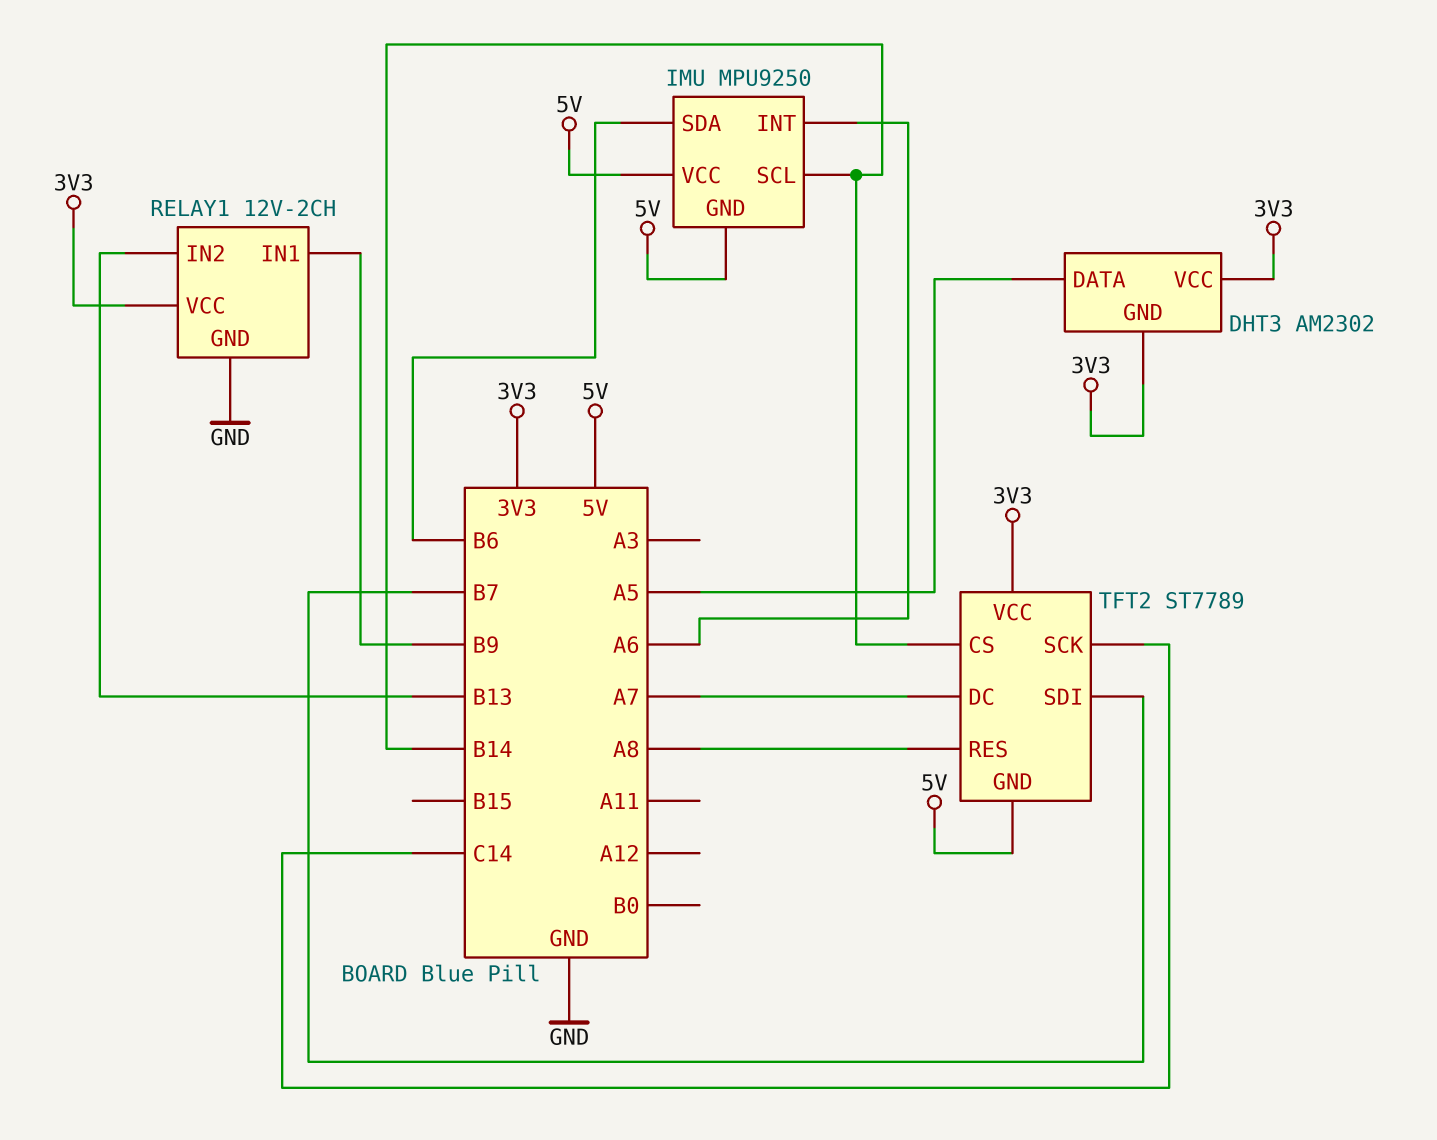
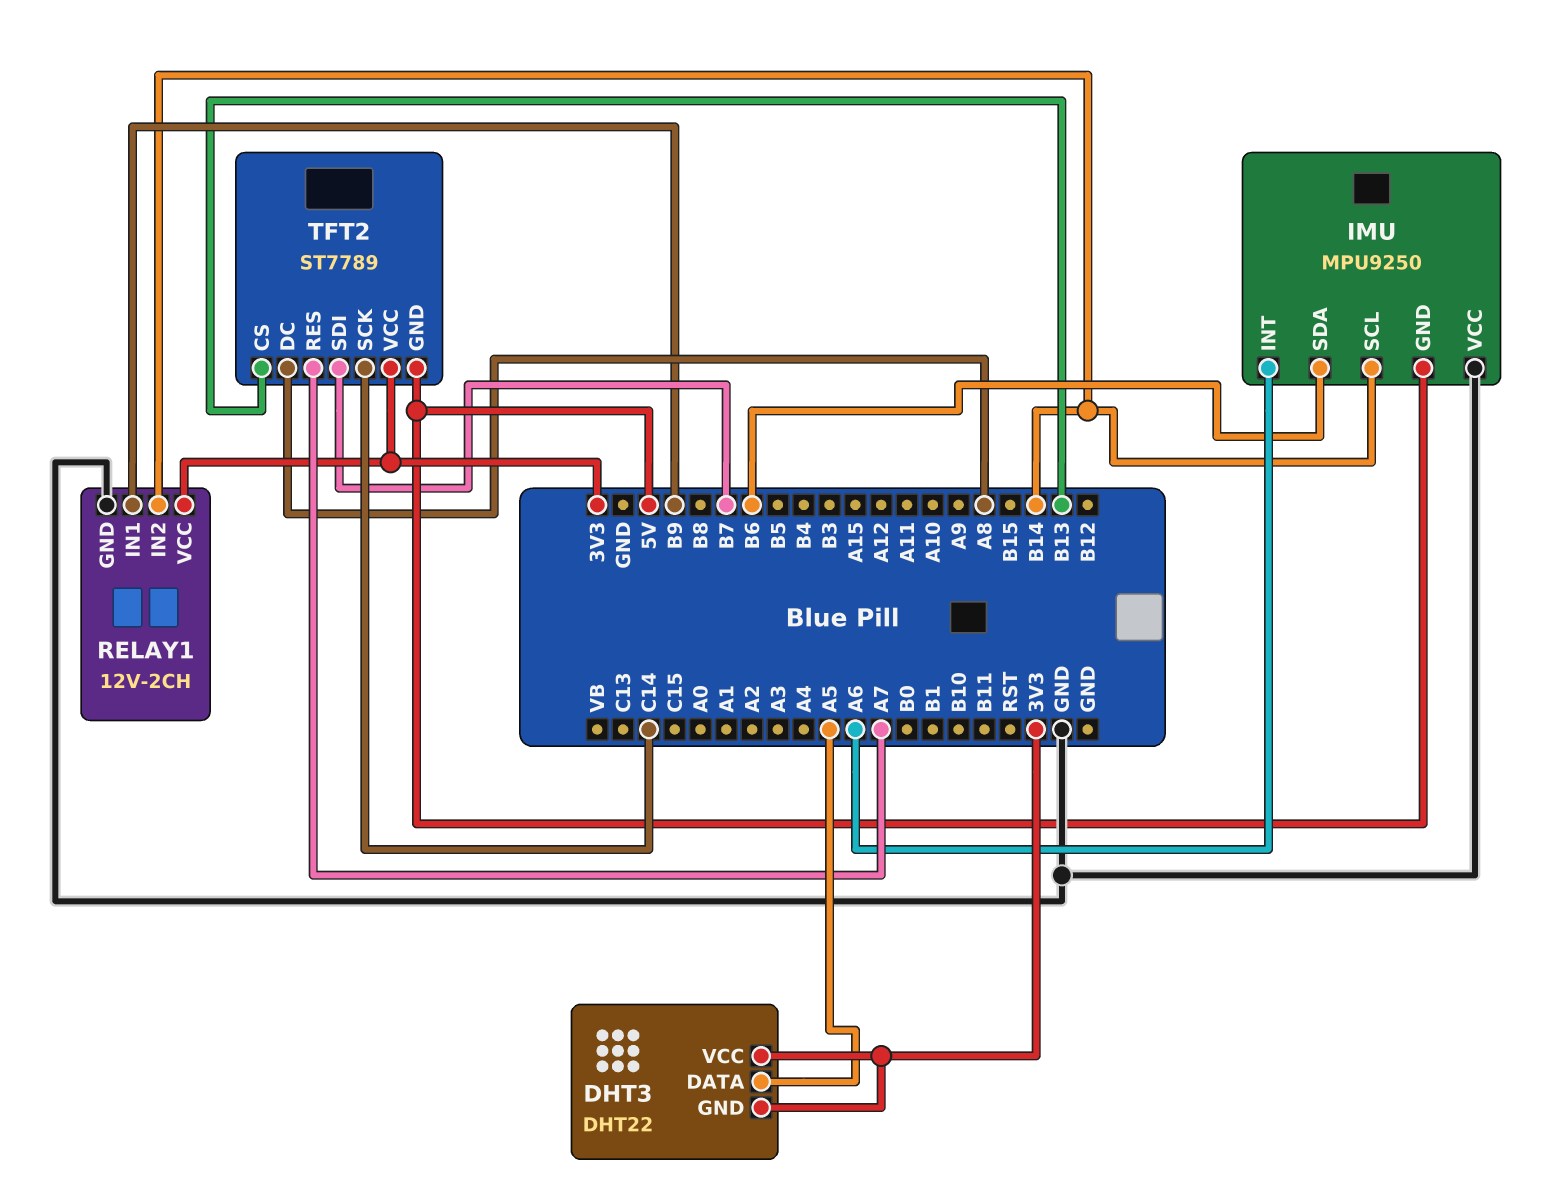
DHT3: AM2302 -> DHT22
IMU pin VCC: 5V -> GND
RELAY1 pin IN2: B13 -> B14
TFT2 pin CS: B14 -> B13
TFT2 pin DC: A7 -> A8
TFT2 pin RES: A8 -> A7

